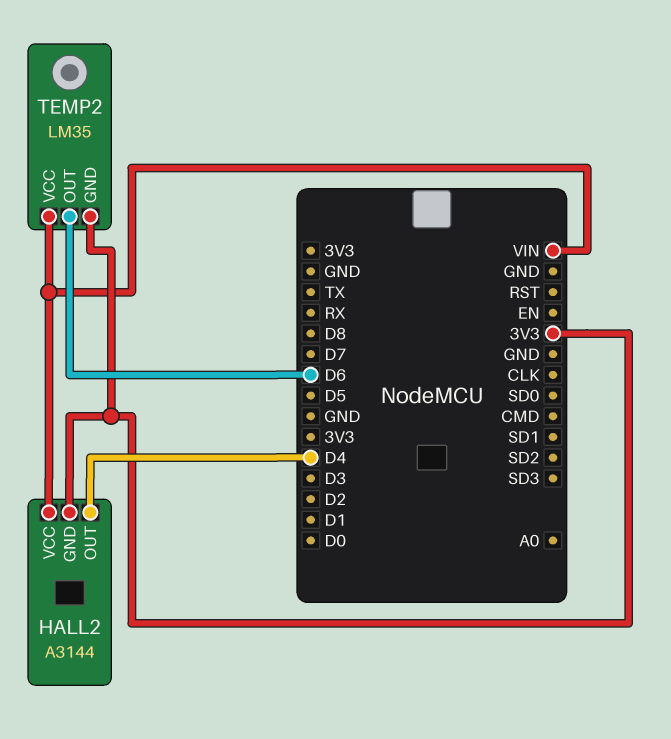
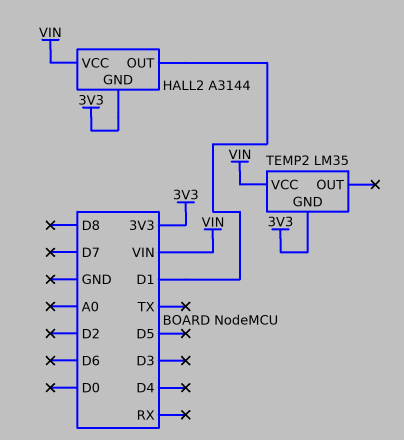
HALL2 pin OUT: D4 -> D1
TEMP2 pin OUT: D6 -> none

